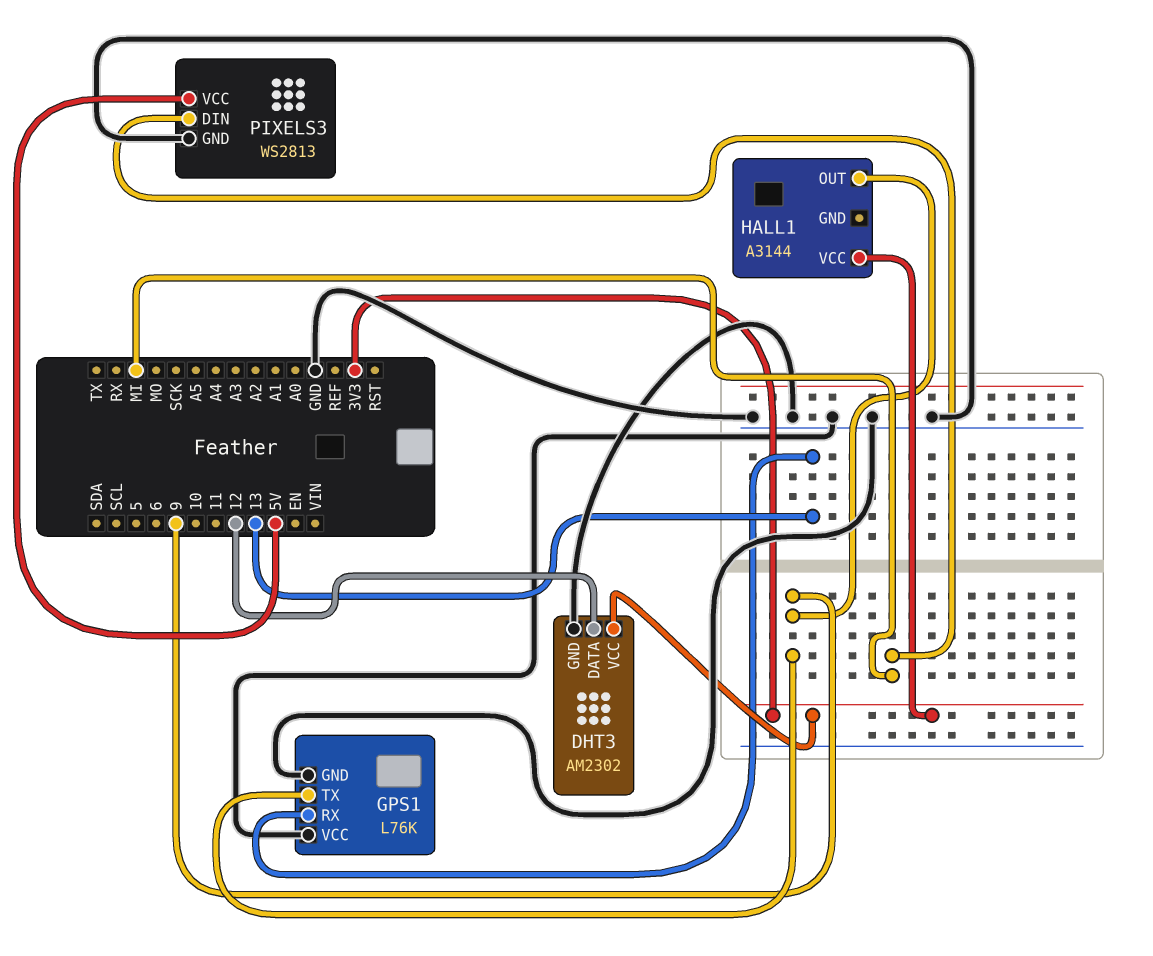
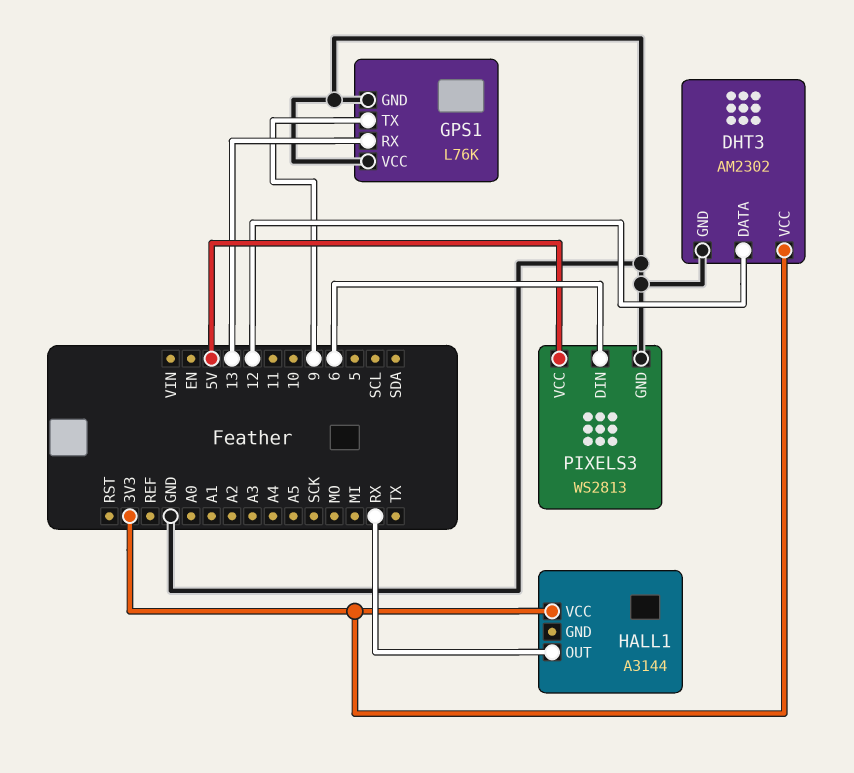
HALL1 pin OUT: 9 -> RX
PIXELS3 pin DIN: MI -> 6

